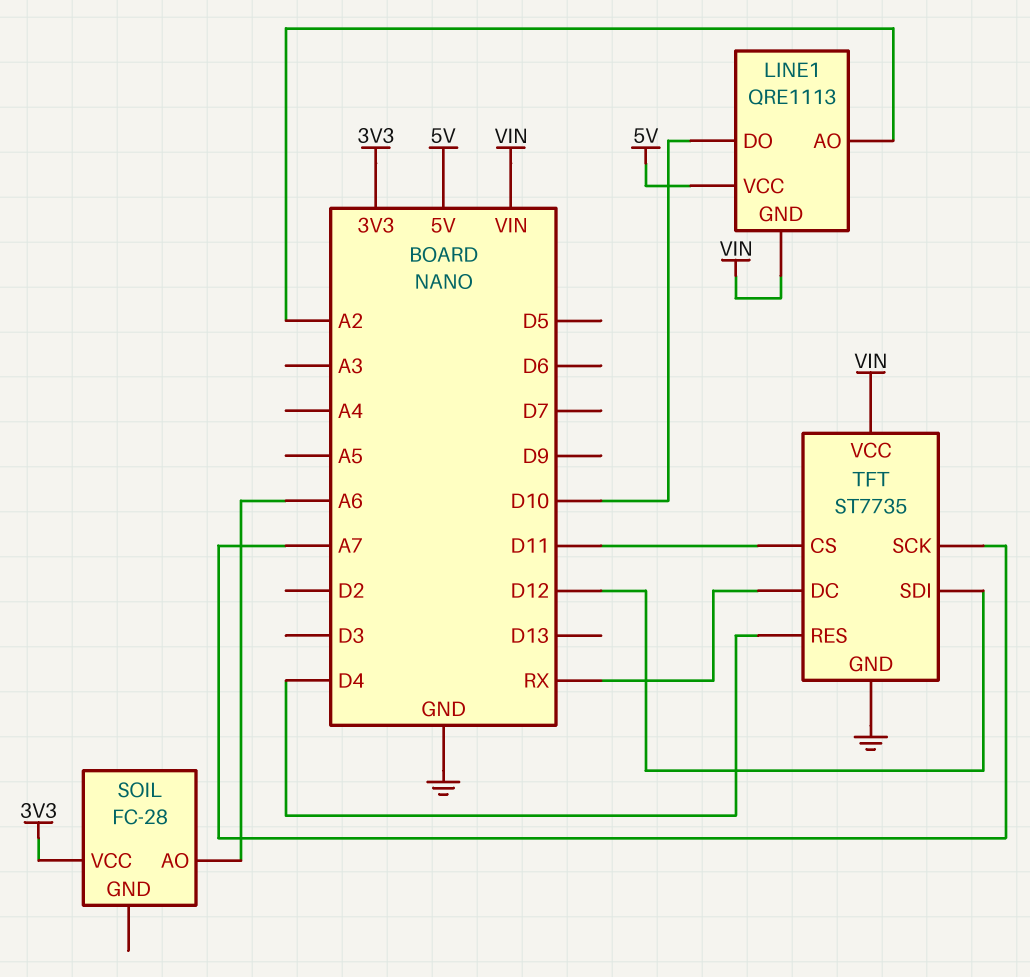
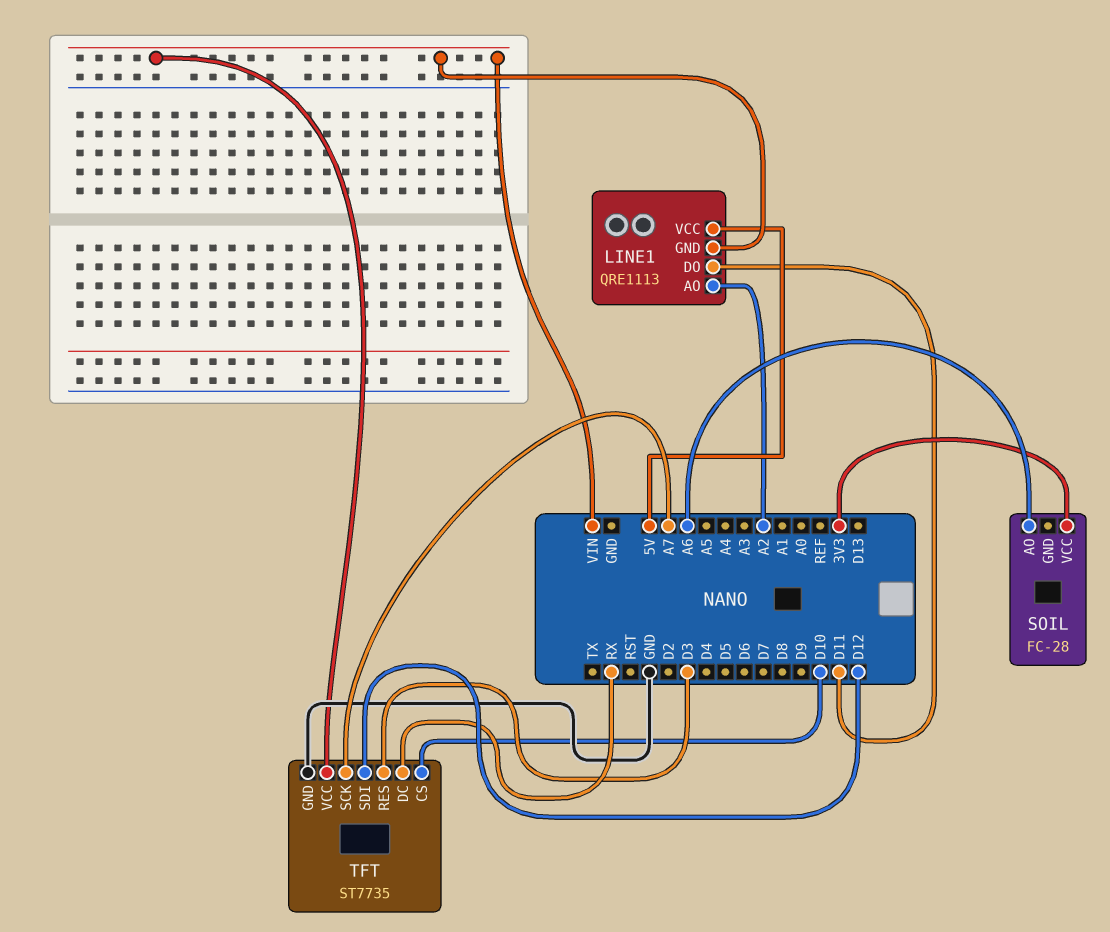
LINE1 pin DO: D10 -> D11
TFT pin CS: D11 -> D10
TFT pin RES: D4 -> D3

